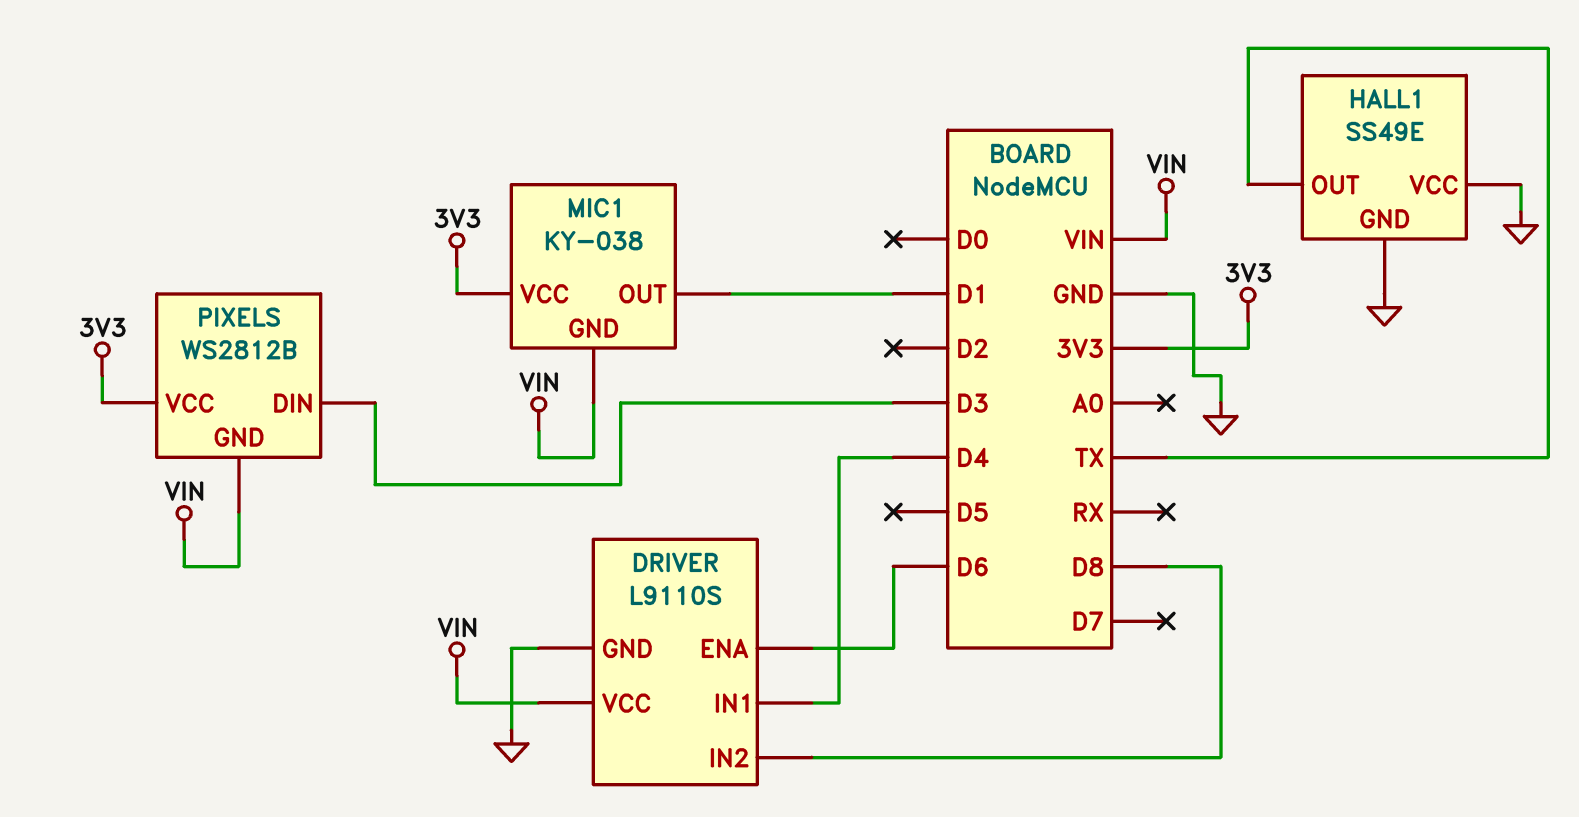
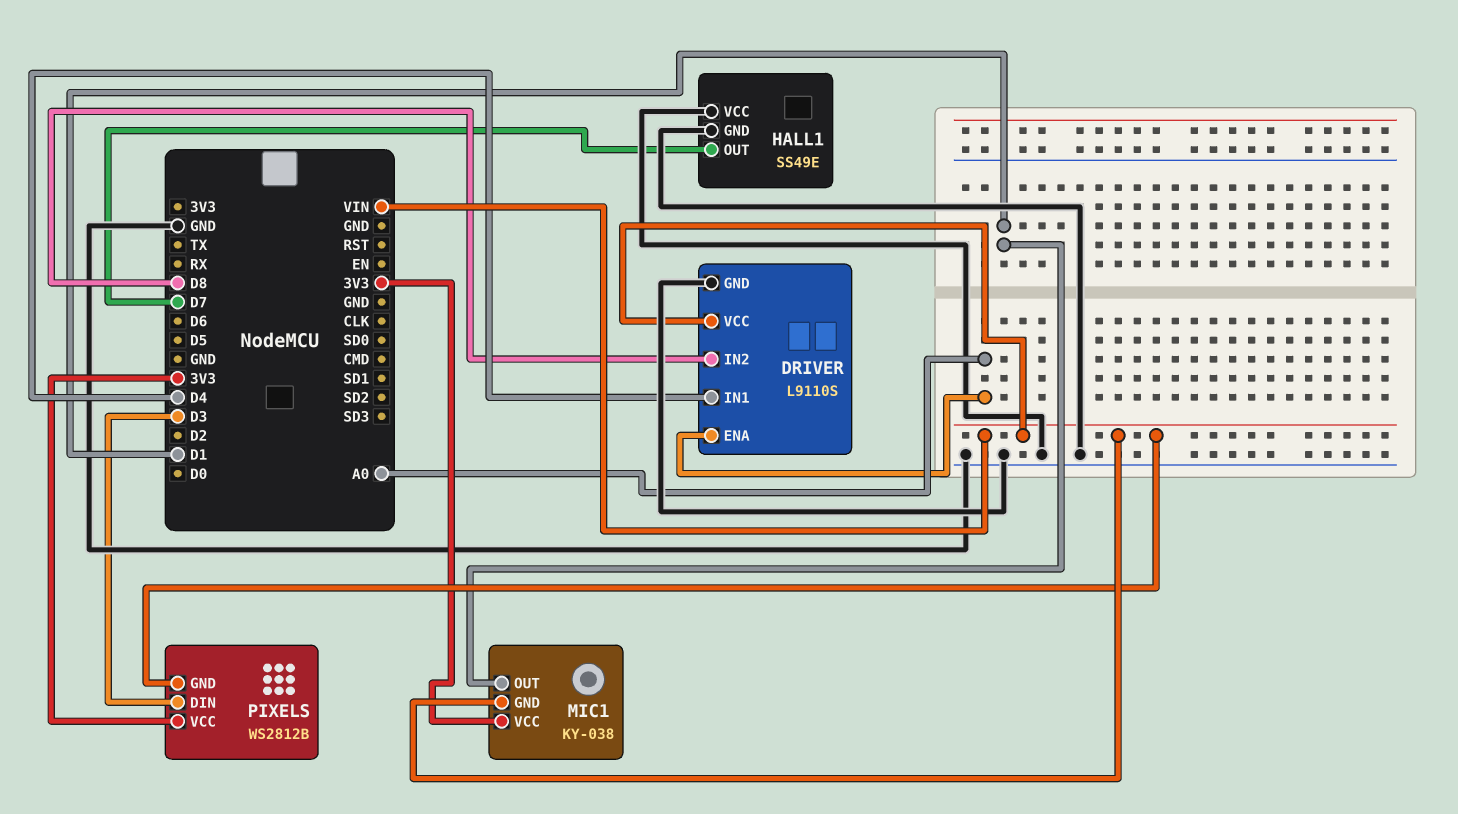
DRIVER pin ENA: D6 -> A0
HALL1 pin OUT: TX -> D7

